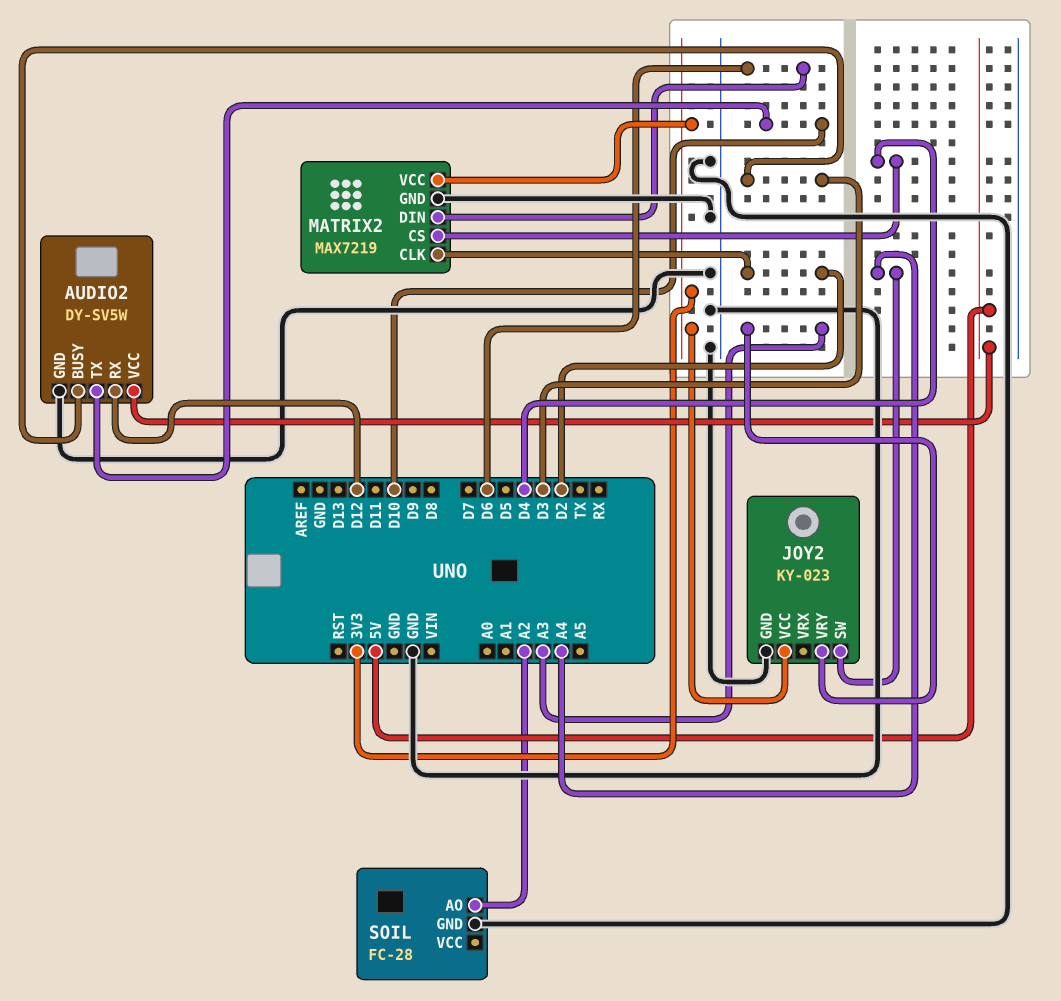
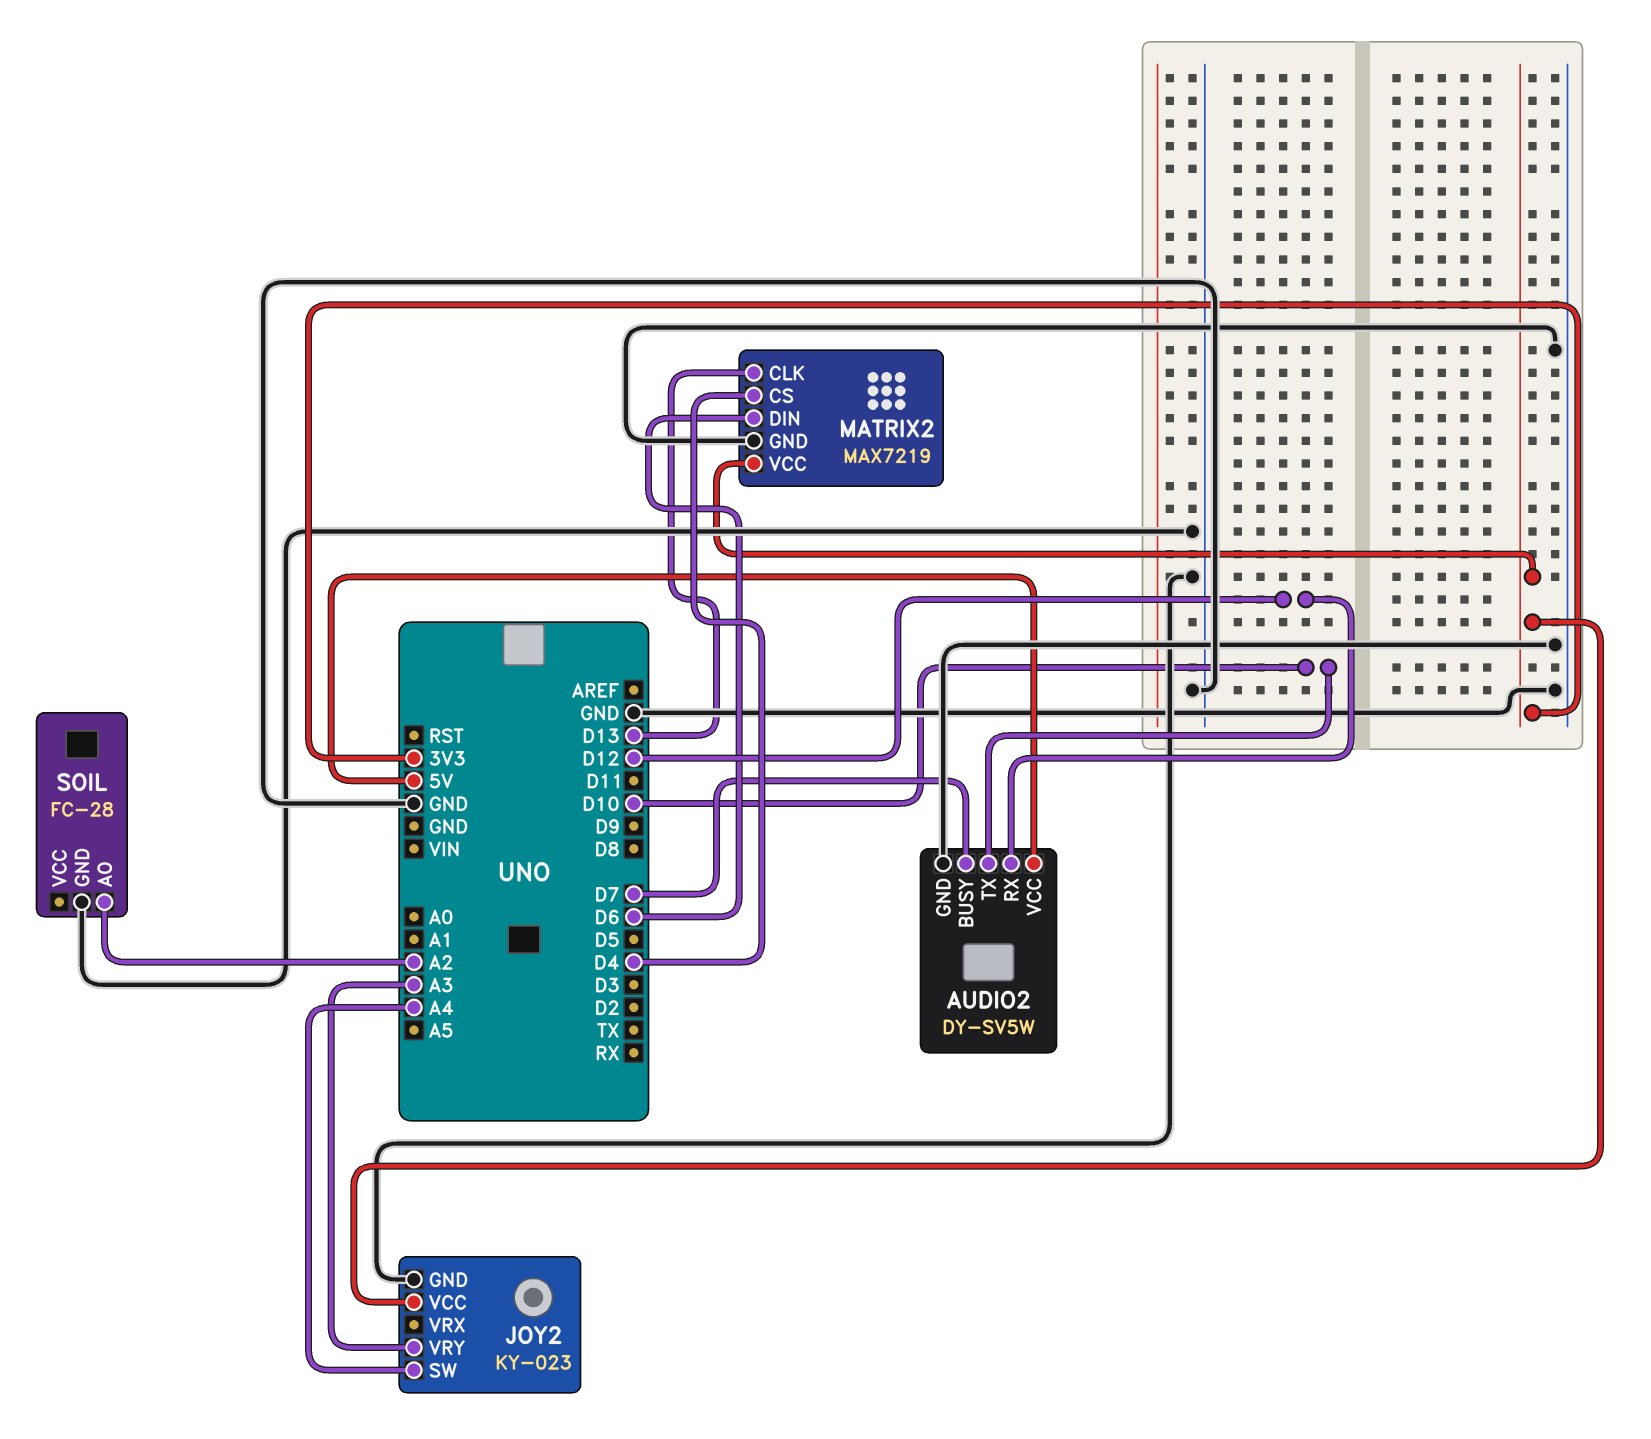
AUDIO2 pin BUSY: D3 -> D7
MATRIX2 pin CLK: D2 -> D13

